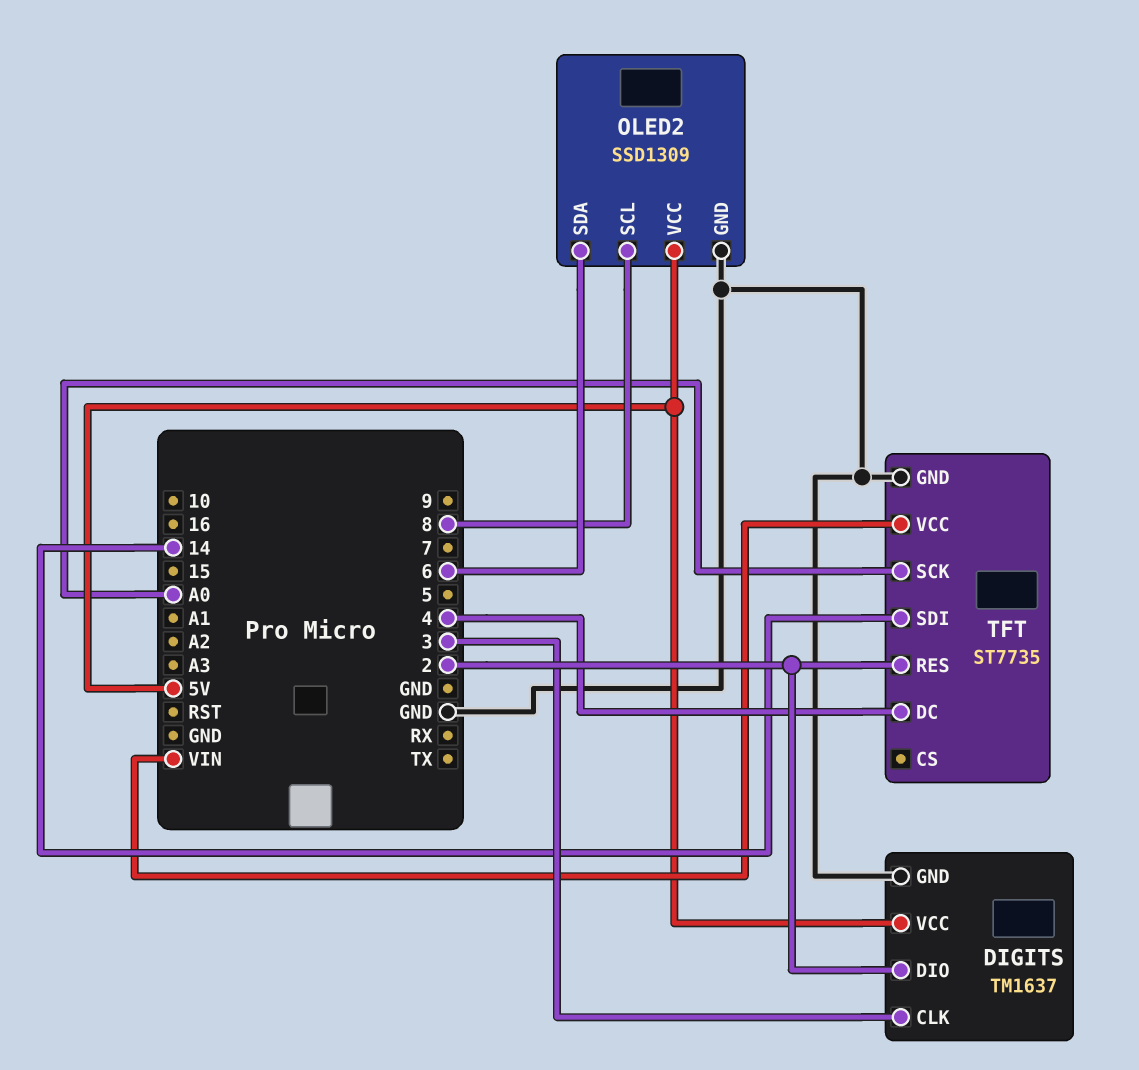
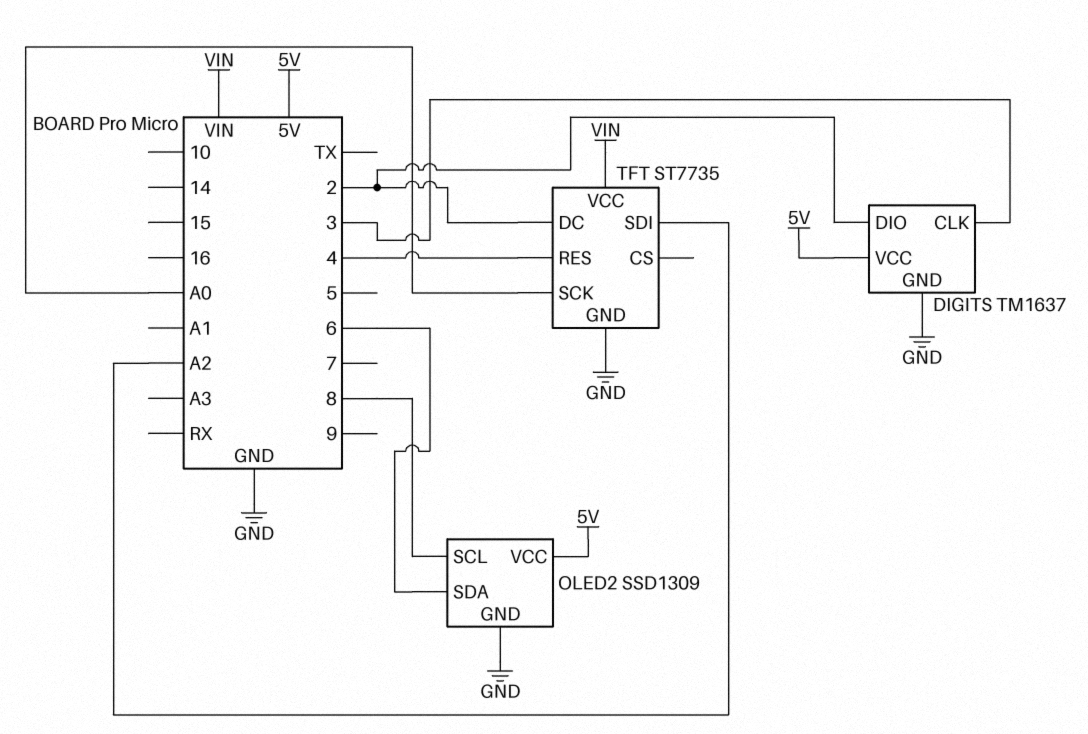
TFT pin DC: 4 -> 2
TFT pin RES: 2 -> 4
TFT pin SDI: 14 -> A2

